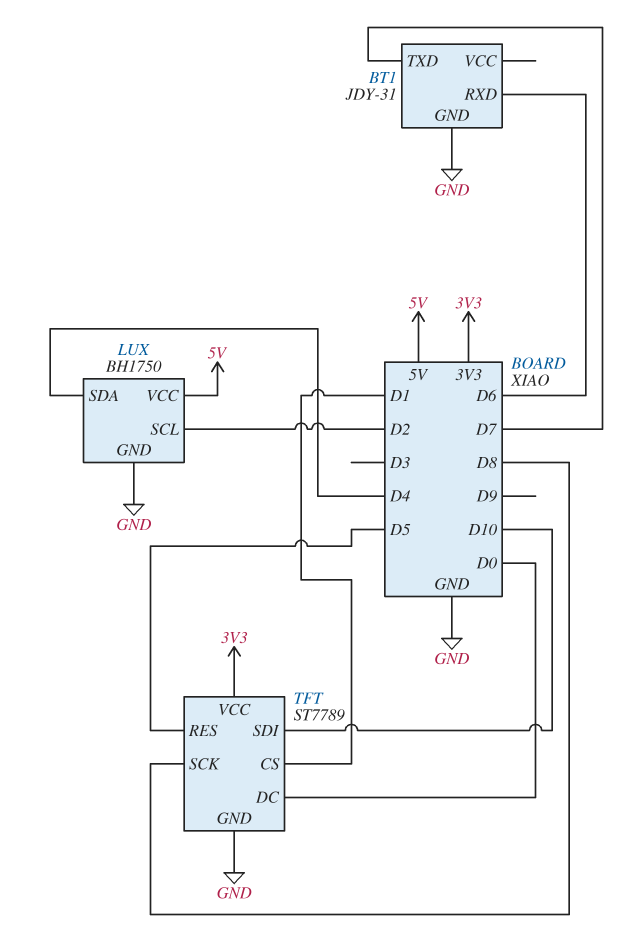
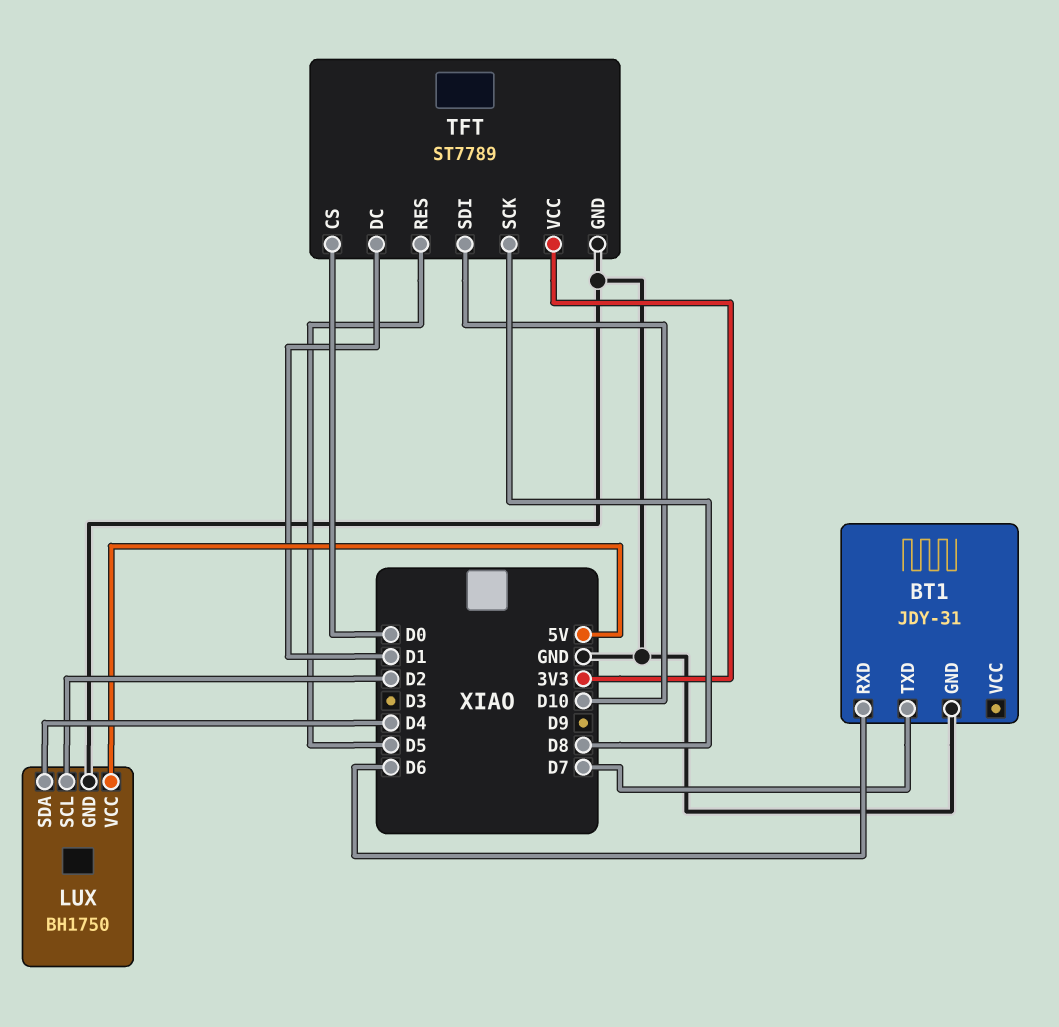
TFT pin CS: D1 -> D0
TFT pin DC: D0 -> D1

